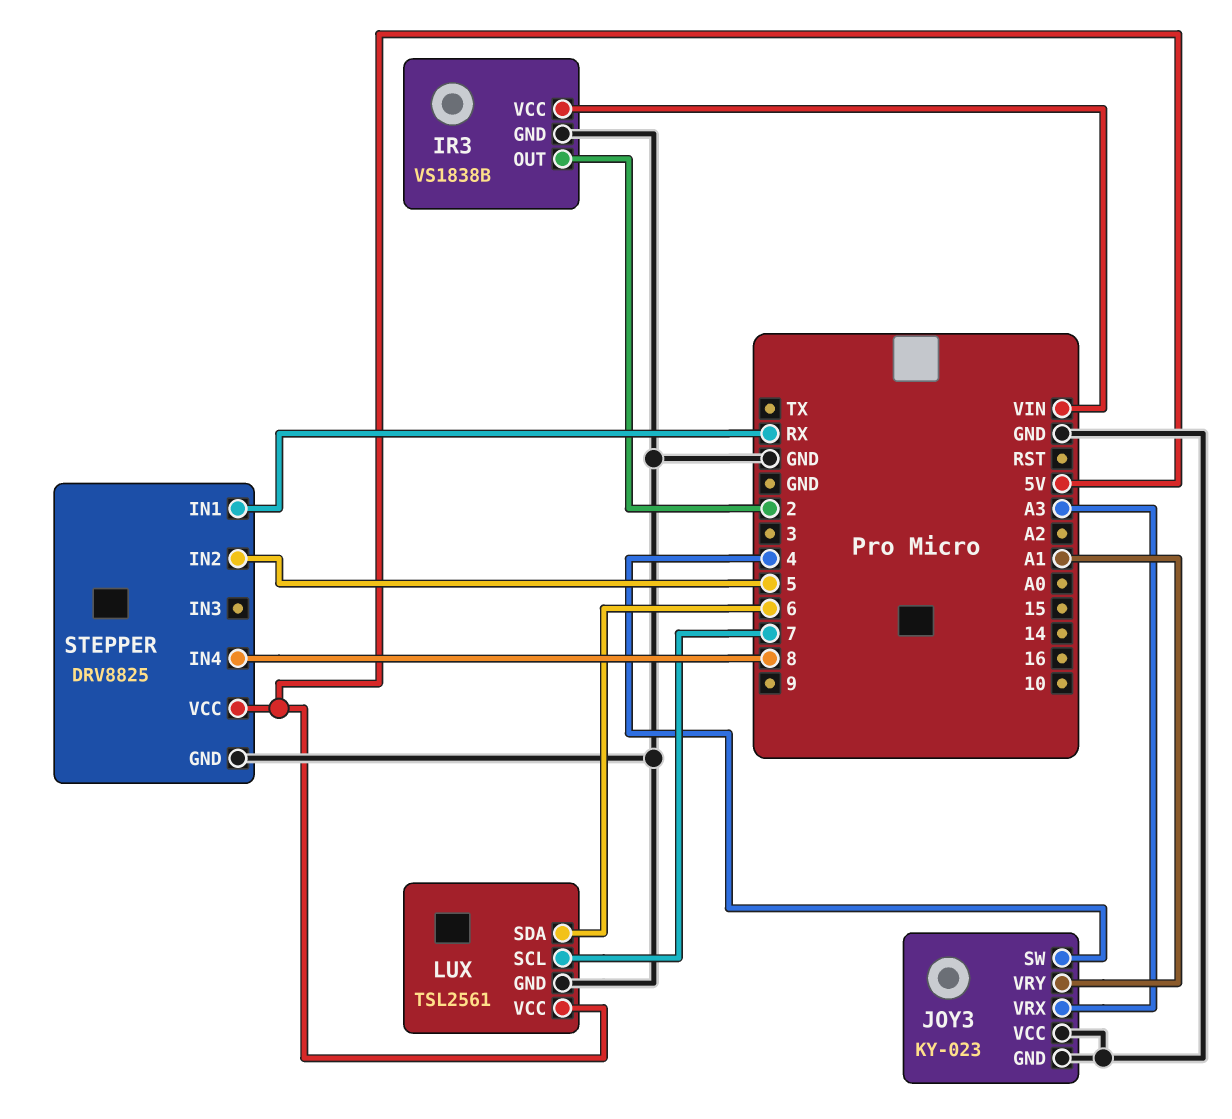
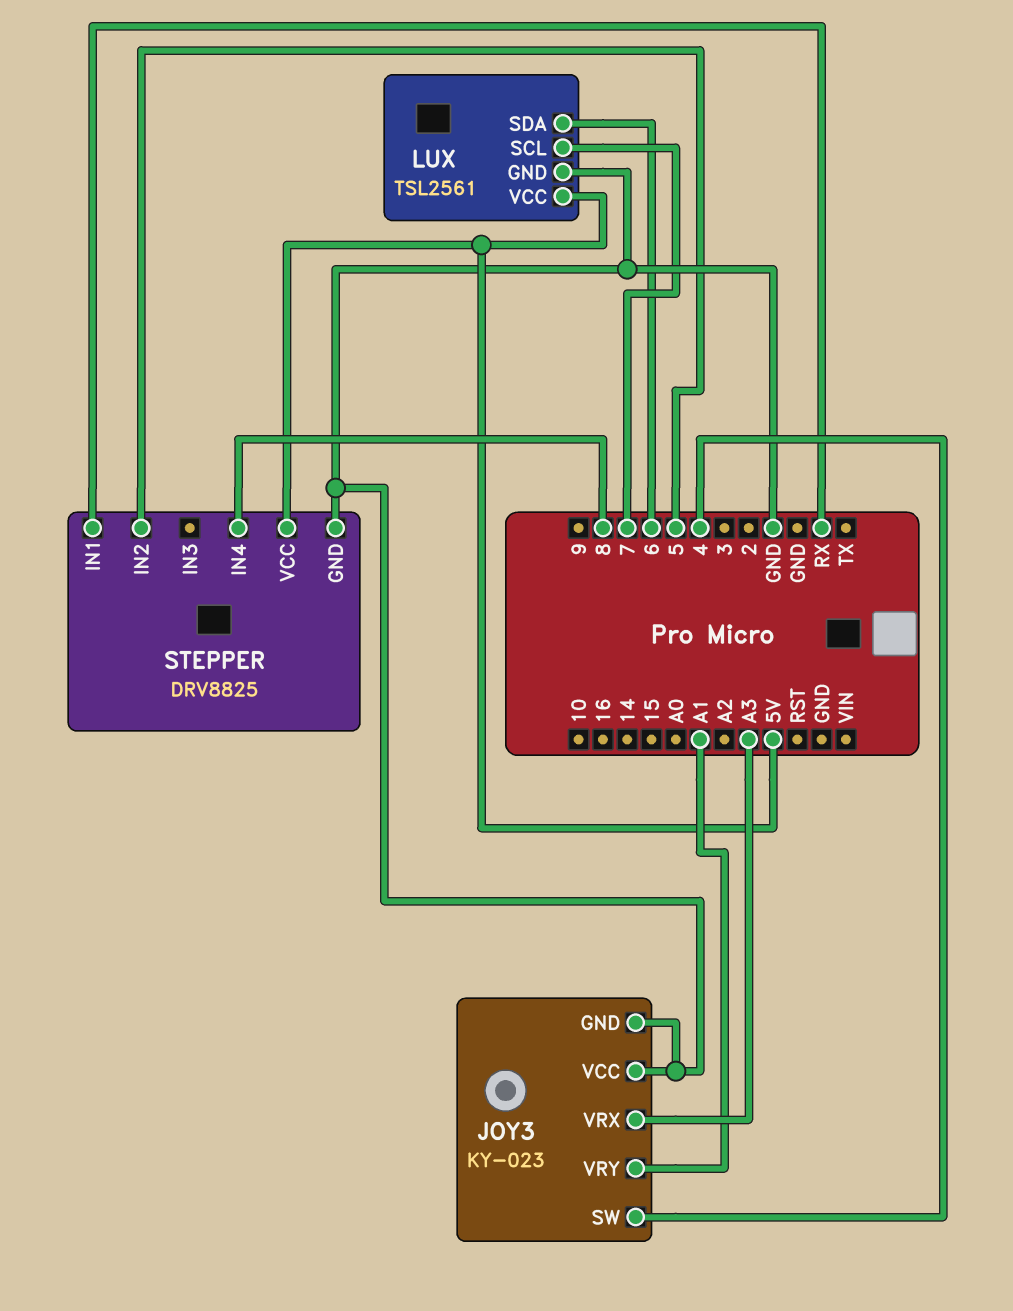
IR3: VS1838B -> none
IR3 pin GND: GND -> none
IR3 pin OUT: 2 -> none
IR3 pin VCC: VIN -> none

